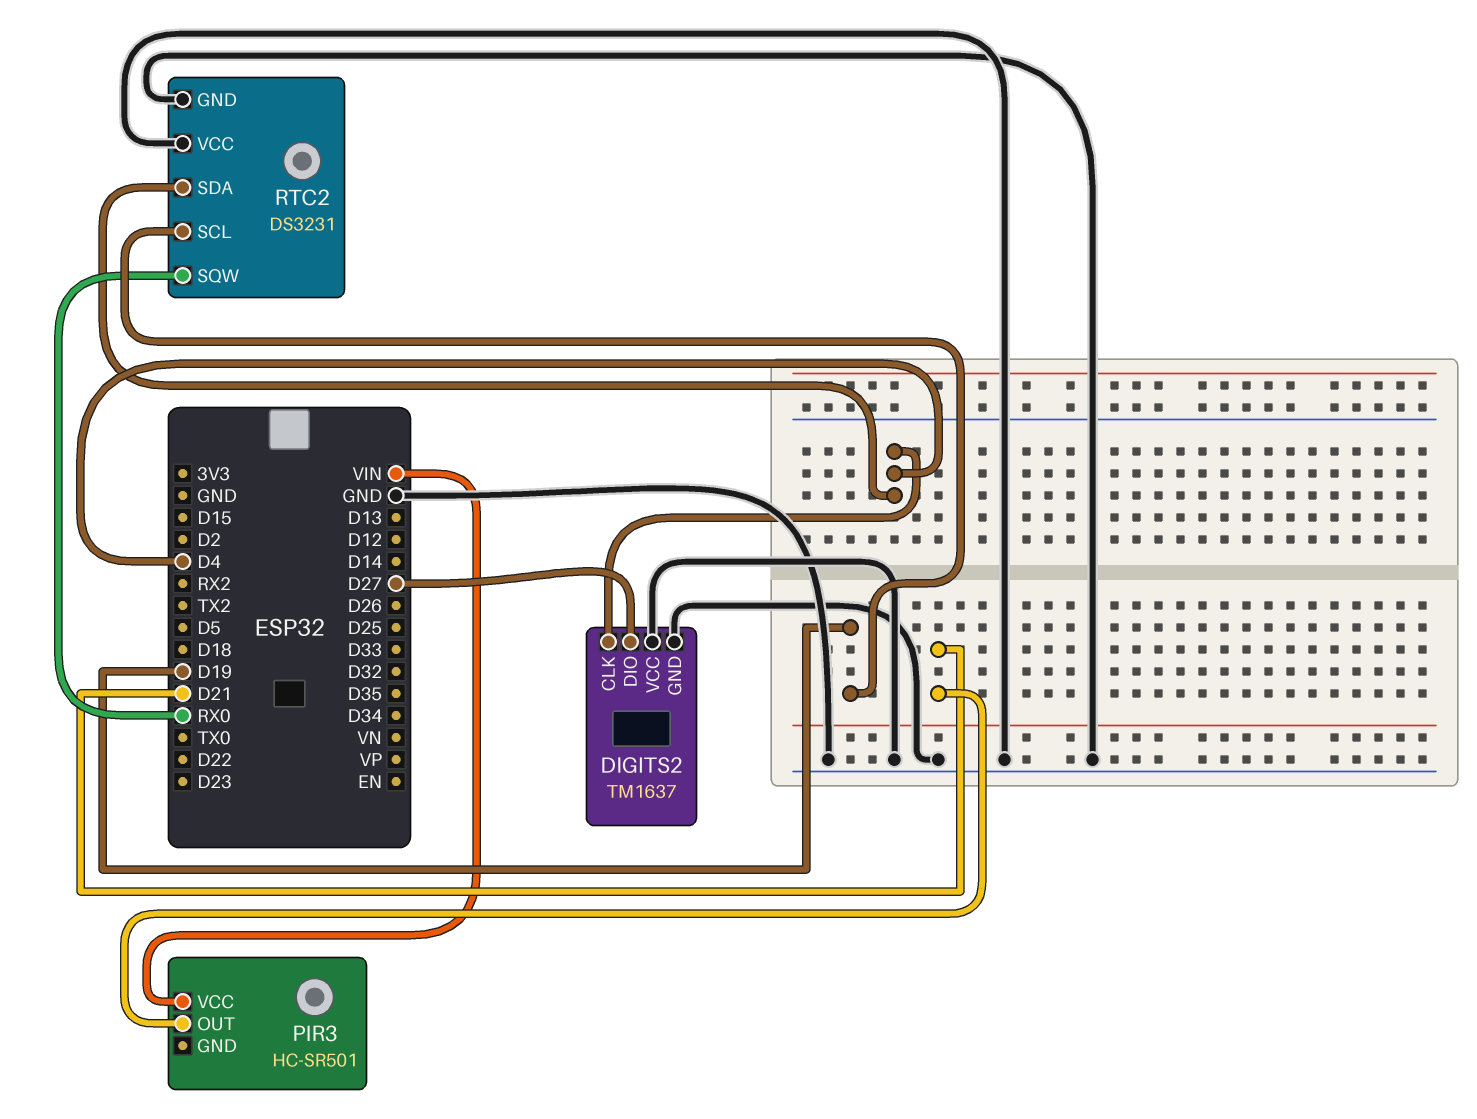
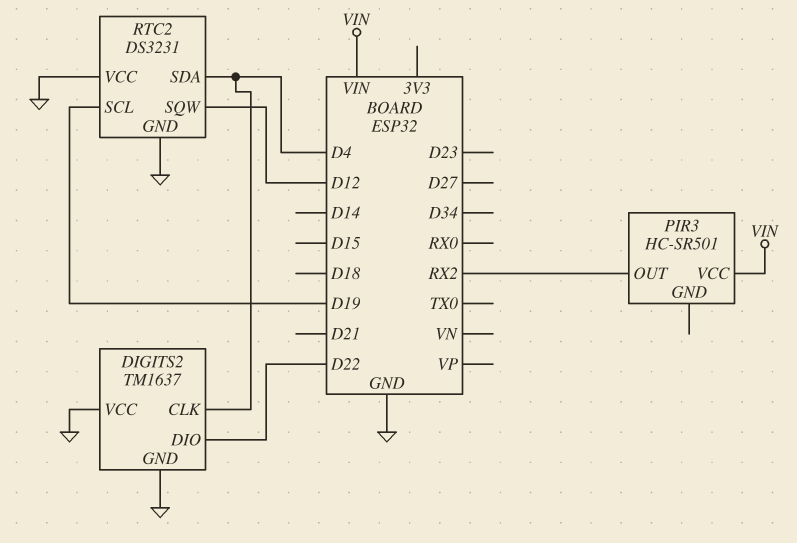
DIGITS2 pin DIO: D27 -> D22
PIR3 pin OUT: D21 -> RX2
RTC2 pin SQW: RX0 -> D12

